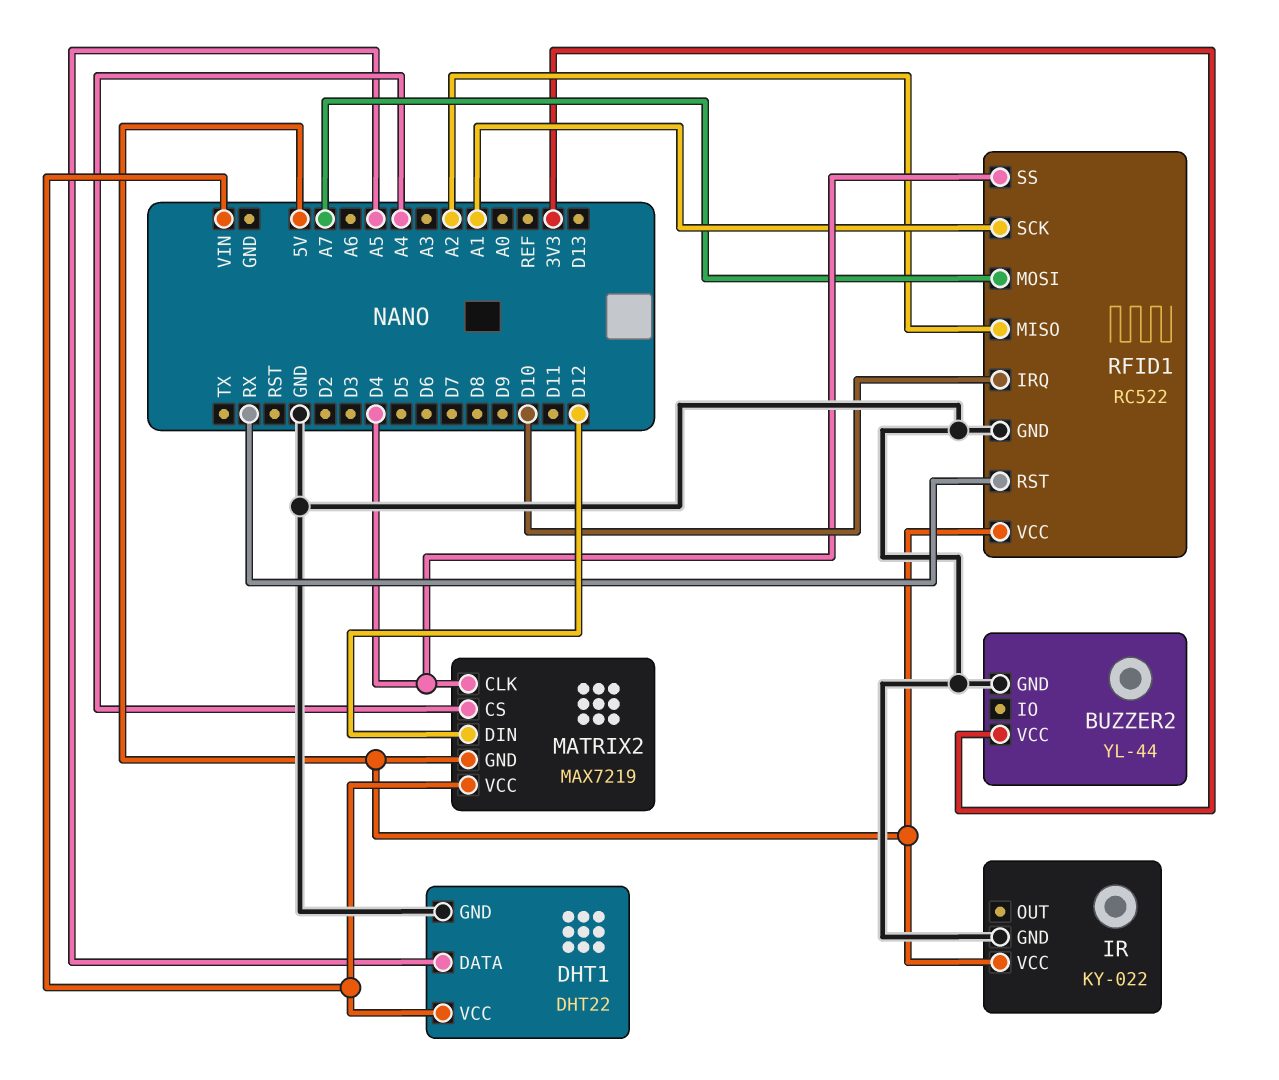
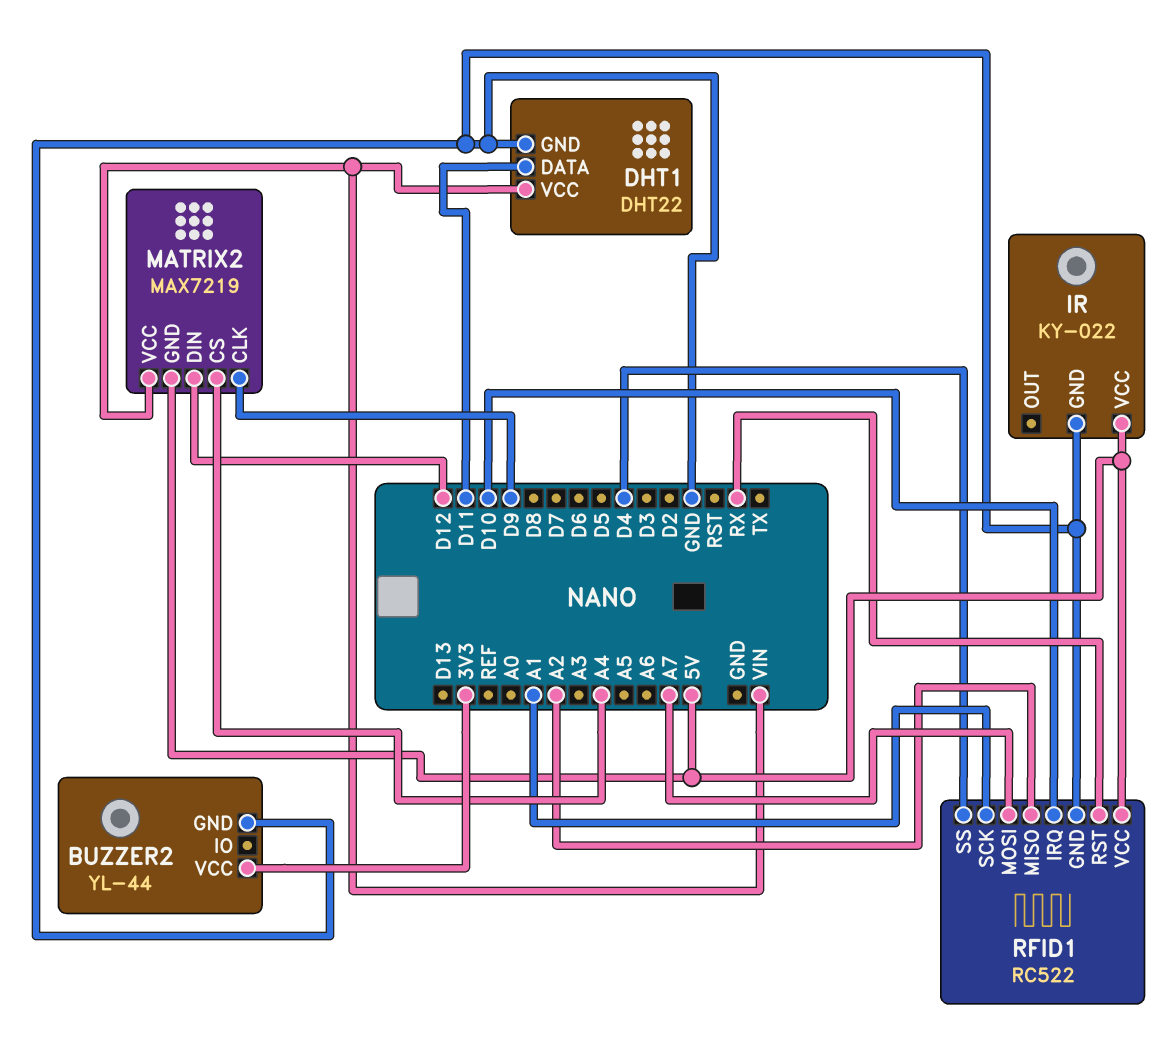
DHT1 pin DATA: A5 -> D11
MATRIX2 pin CLK: D4 -> D9

